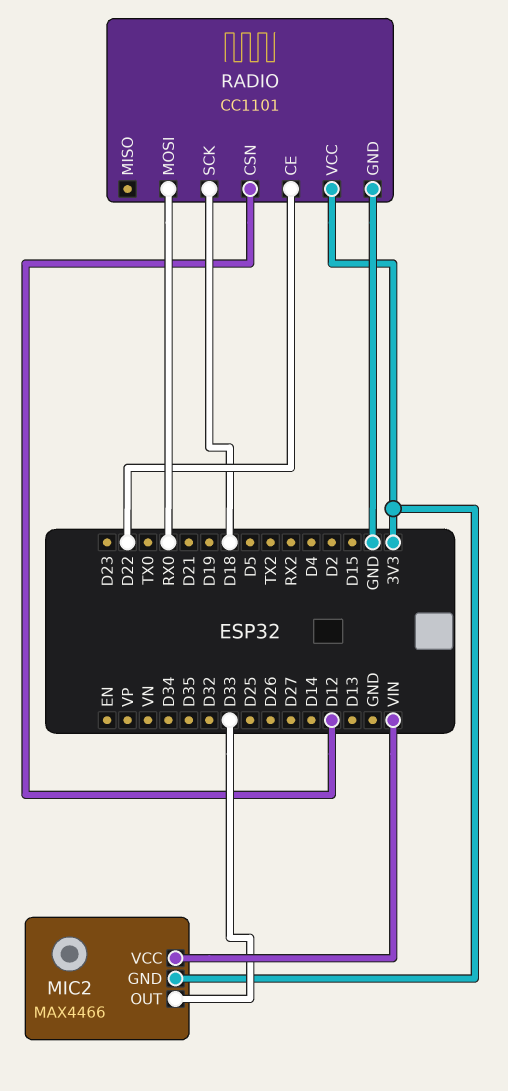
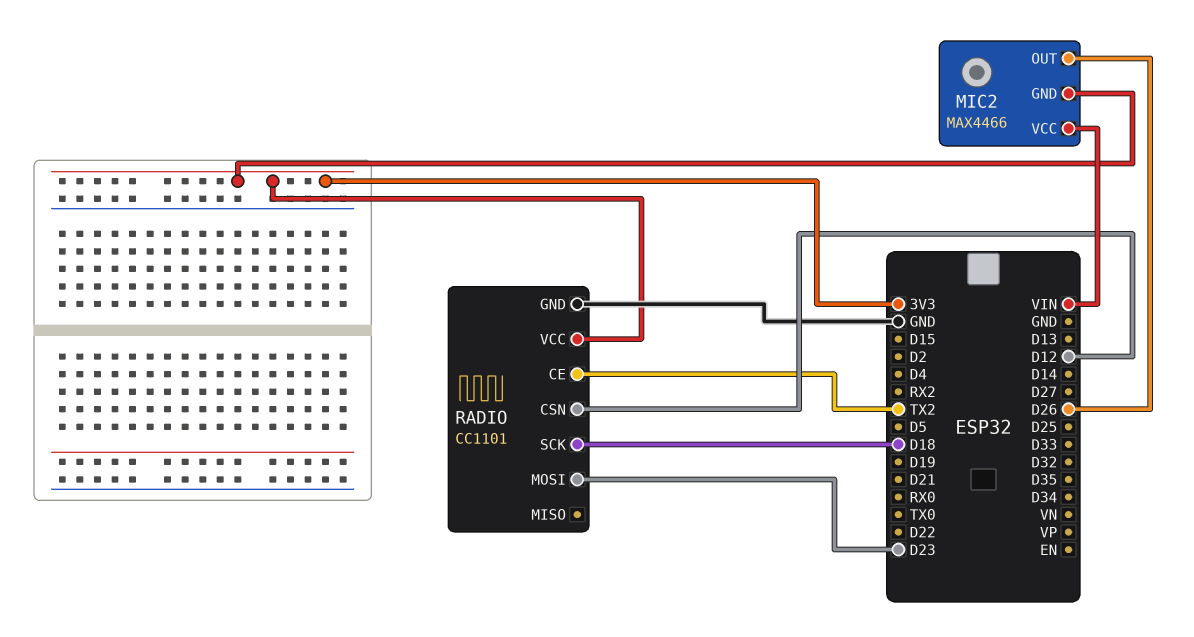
MIC2 pin OUT: D33 -> D26
RADIO pin CE: D22 -> TX2
RADIO pin MOSI: RX0 -> D23

